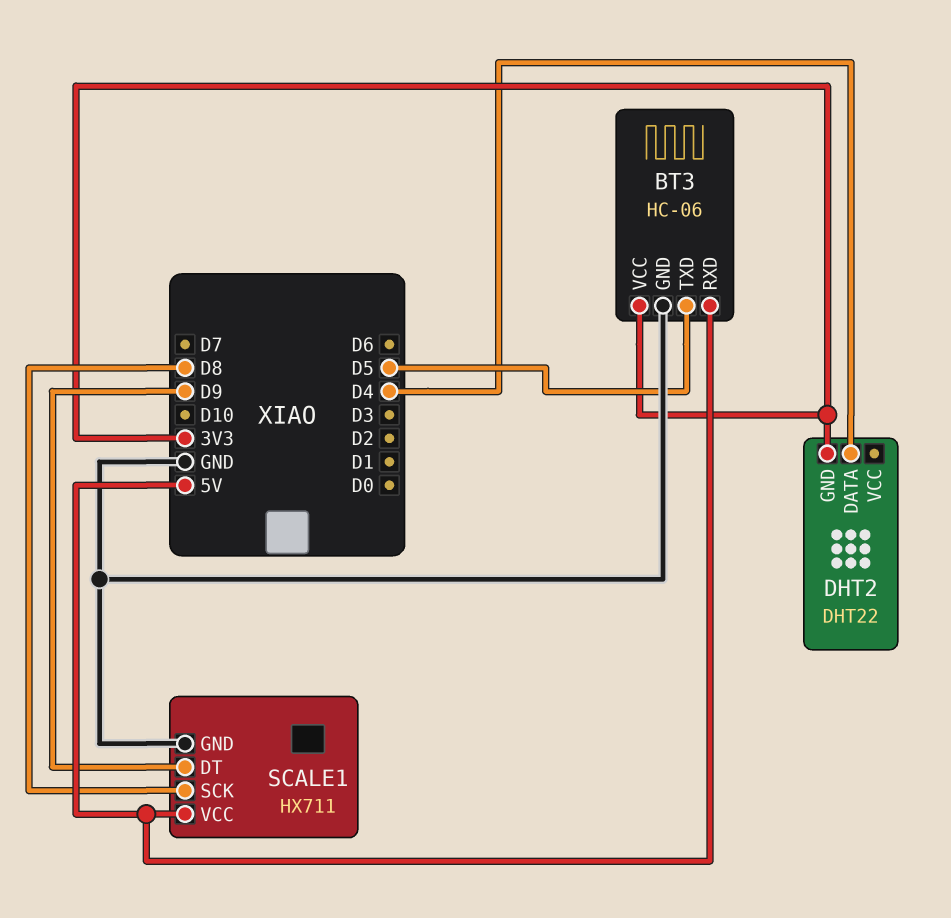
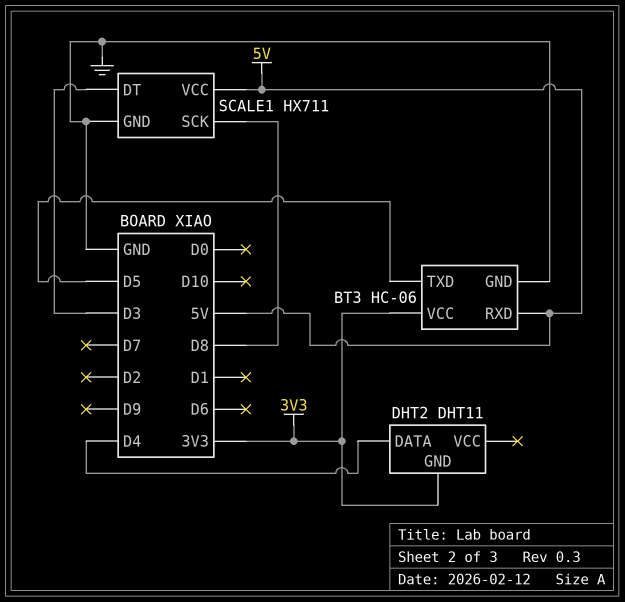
DHT2: DHT22 -> DHT11
SCALE1 pin DT: D9 -> D3

